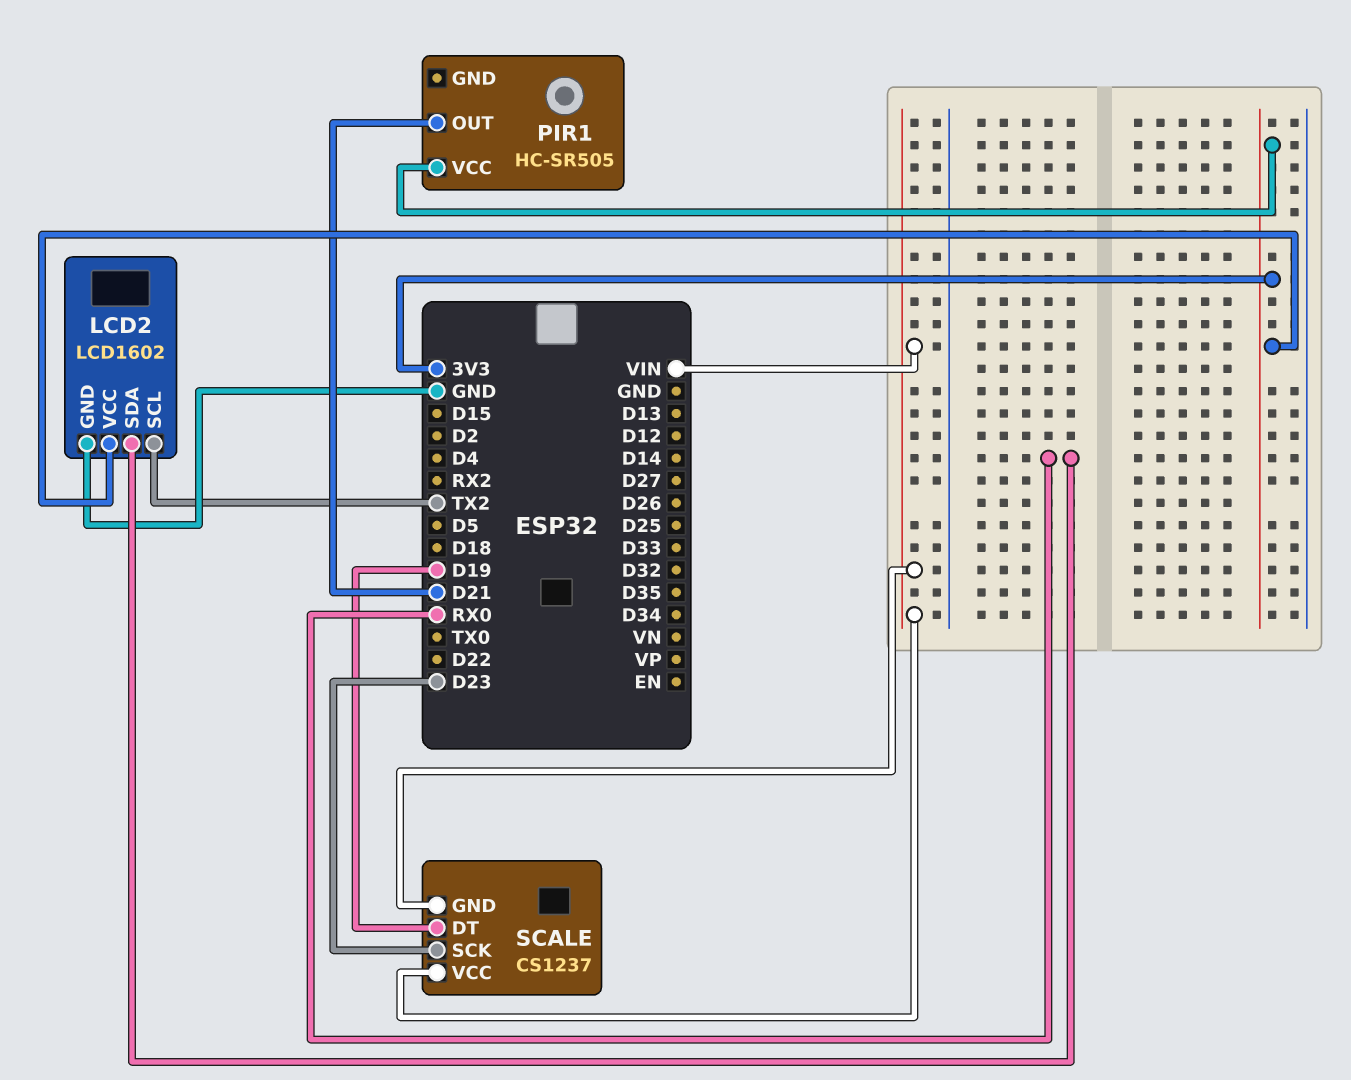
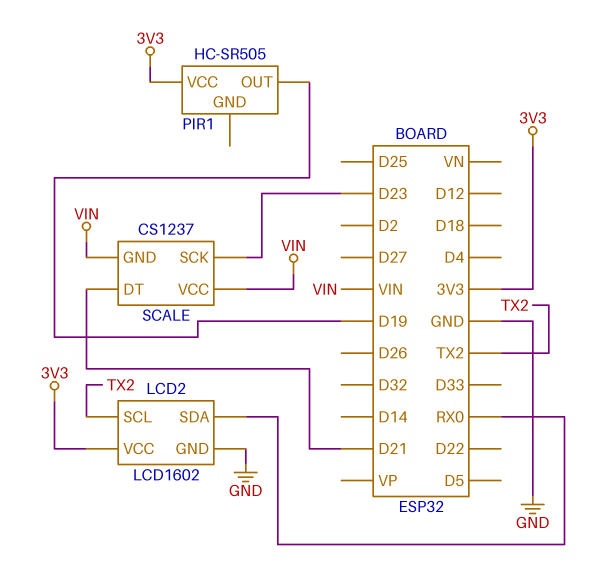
PIR1 pin OUT: D21 -> D19
SCALE pin DT: D19 -> D21

